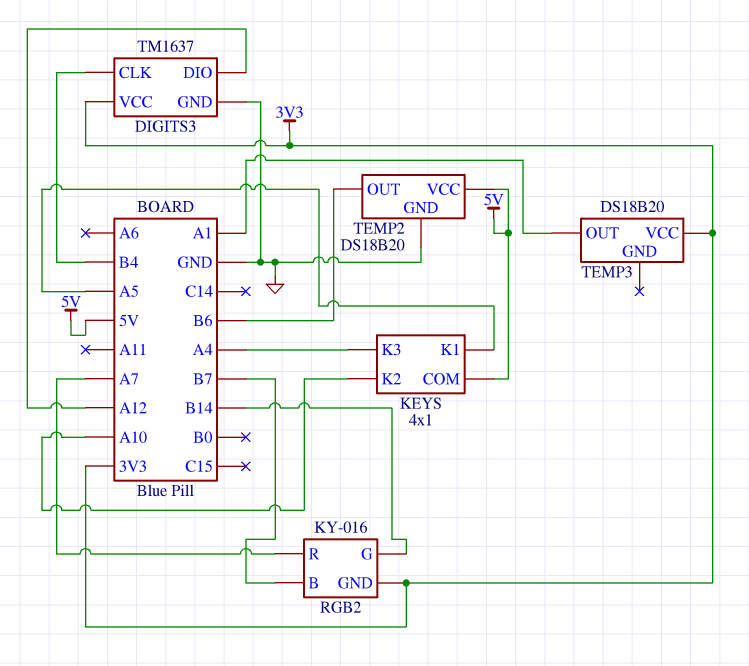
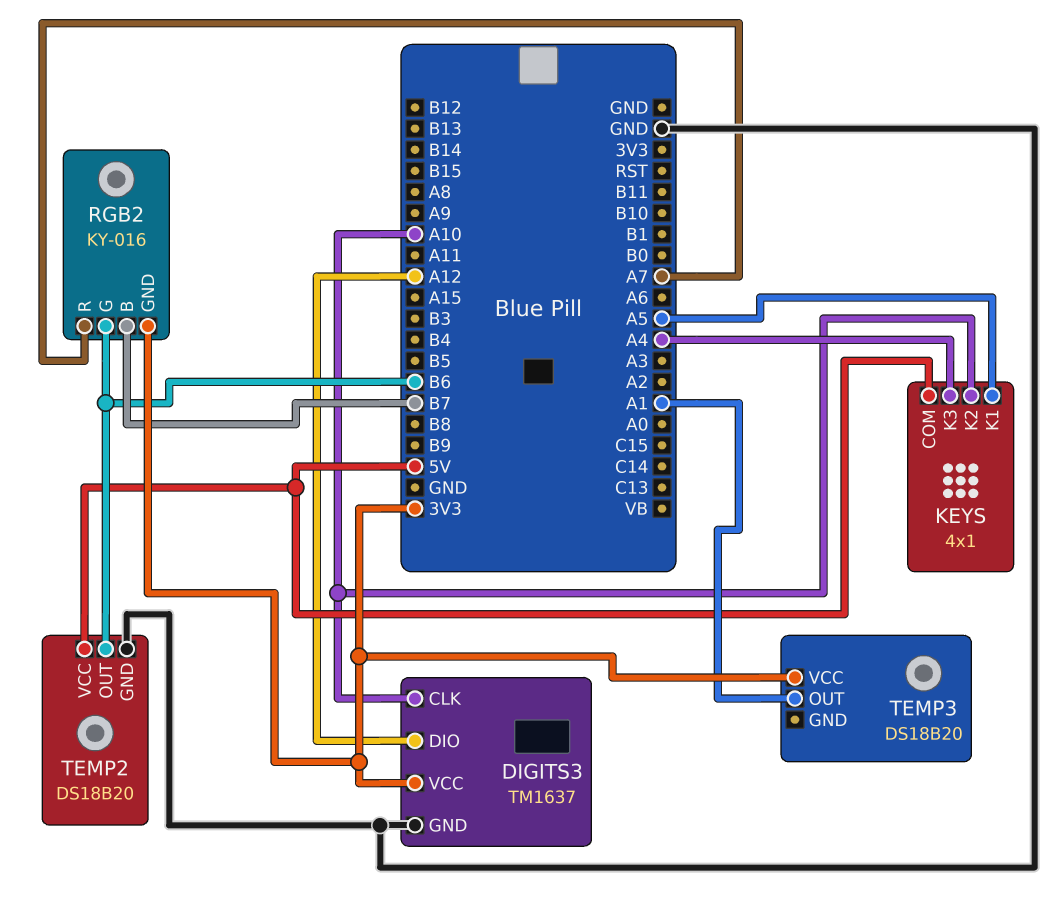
DIGITS3 pin CLK: B4 -> A10
RGB2 pin G: B14 -> B6

